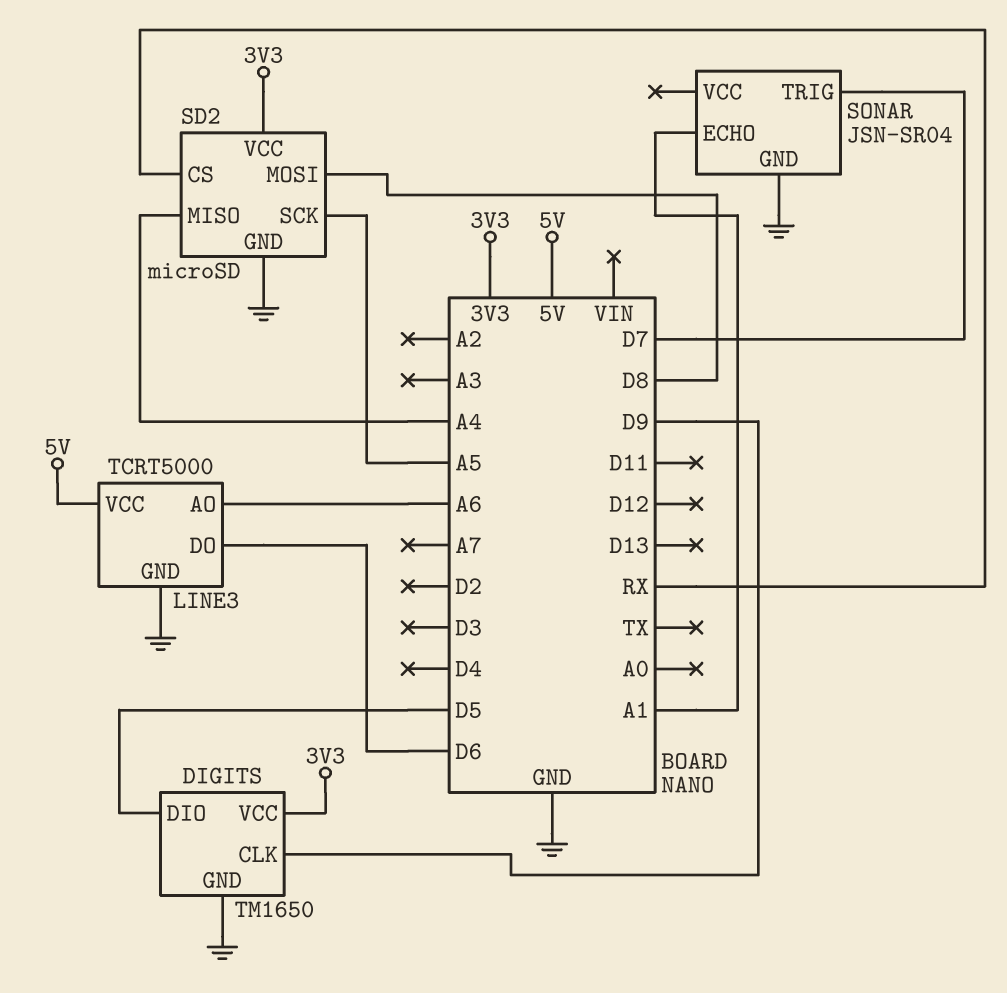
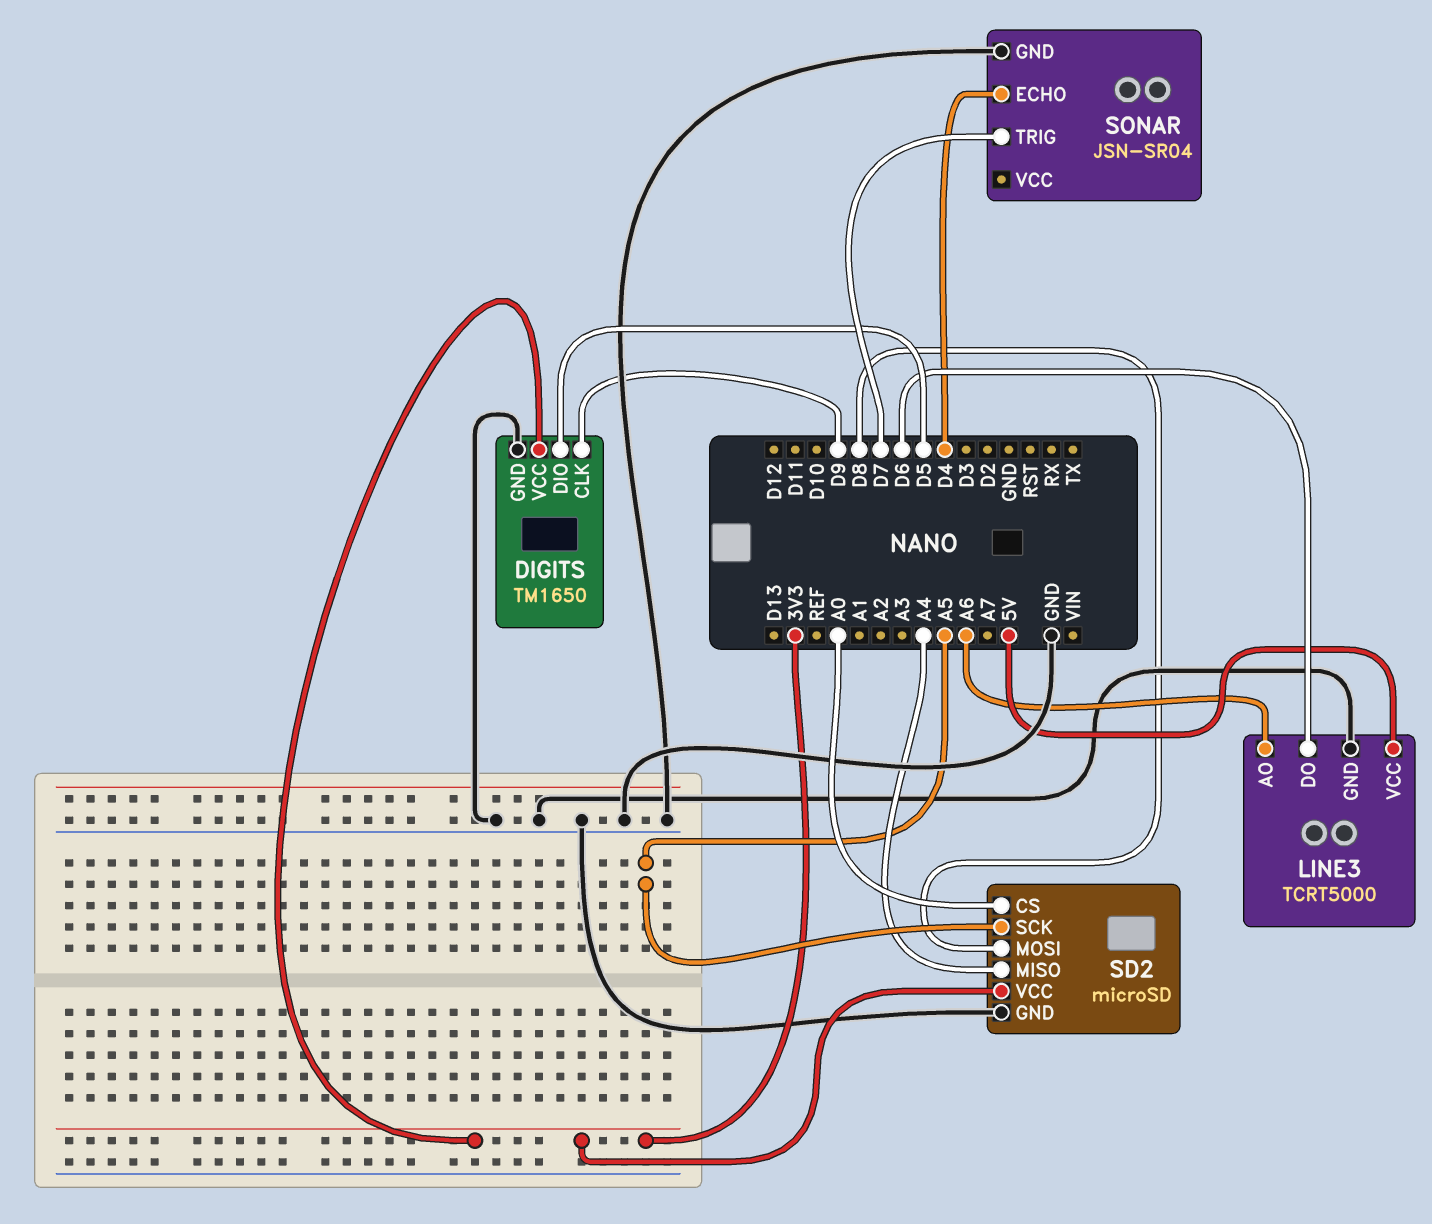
SD2 pin CS: RX -> A0
SONAR pin ECHO: A1 -> D4

